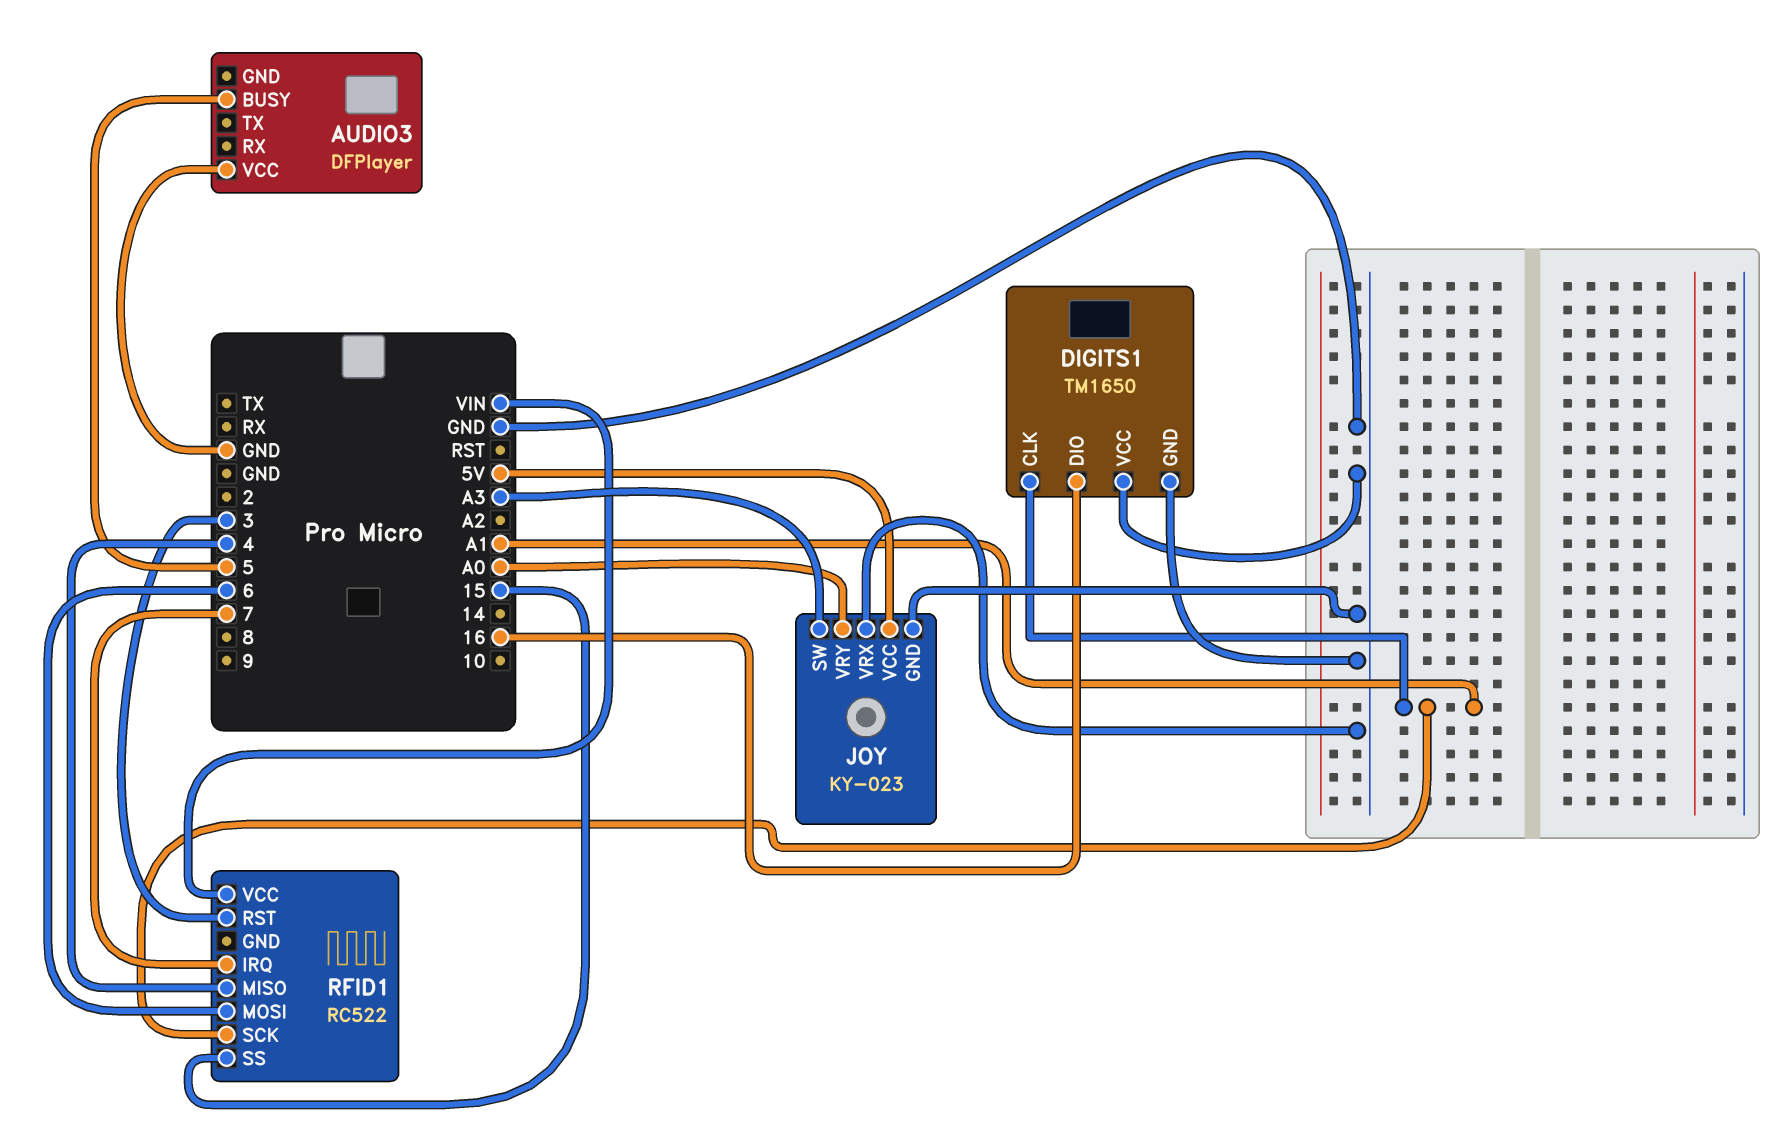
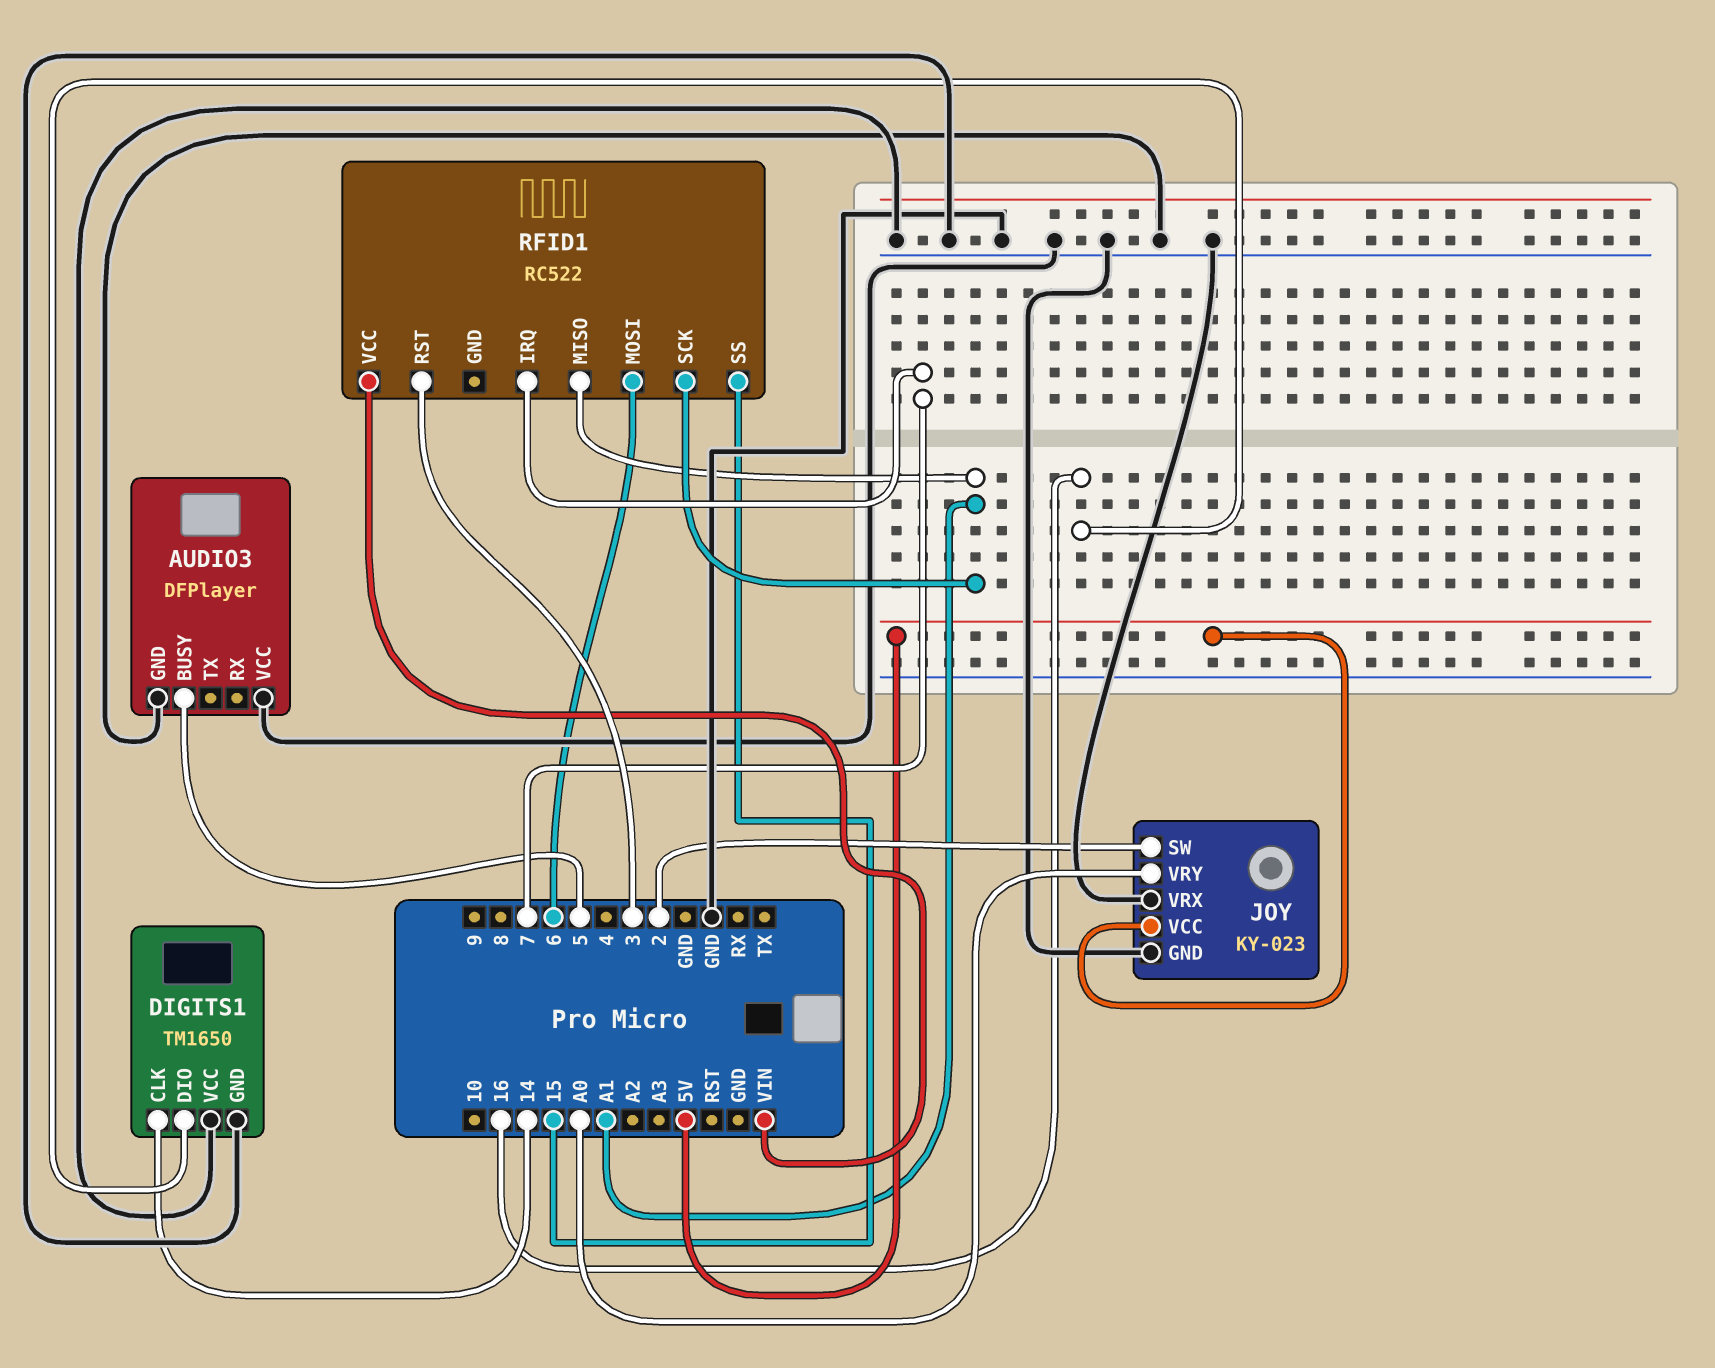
AUDIO3 pin GND: none -> GND
DIGITS1 pin CLK: A1 -> 14
JOY pin SW: A3 -> 2
RFID1 pin MISO: 4 -> A1

